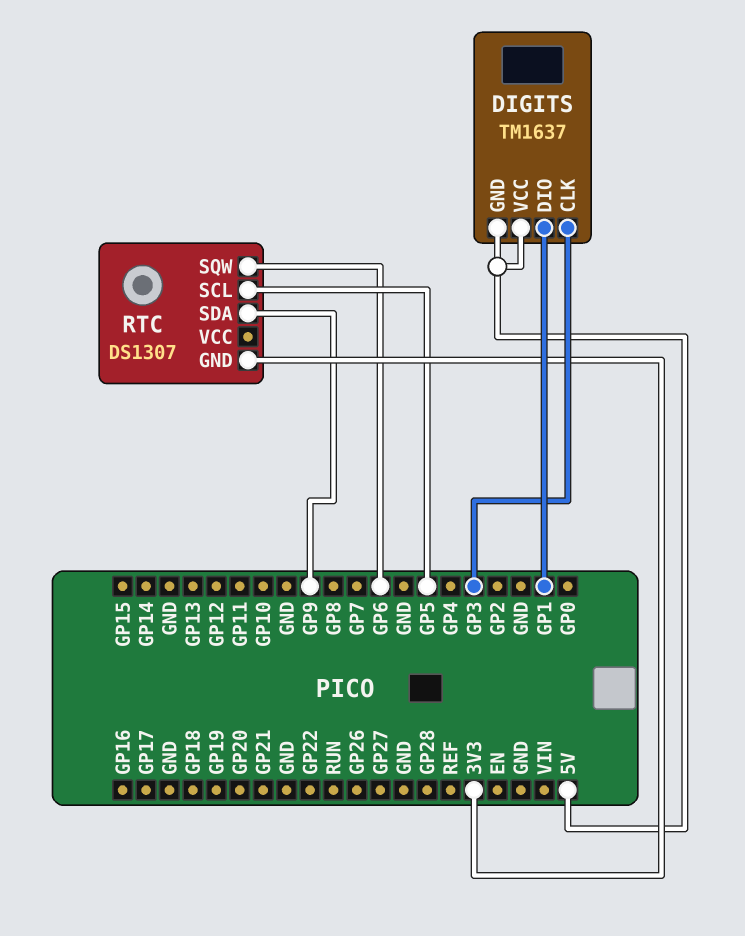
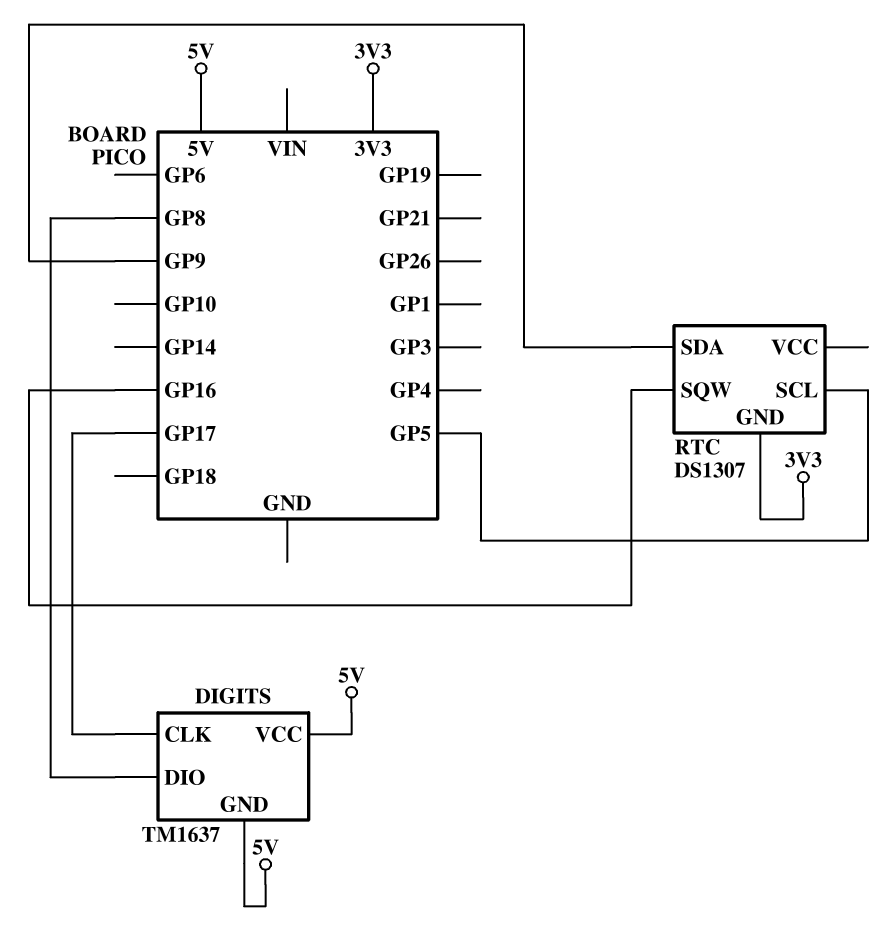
DIGITS pin CLK: GP3 -> GP17
DIGITS pin DIO: GP1 -> GP8
RTC pin SQW: GP6 -> GP16

